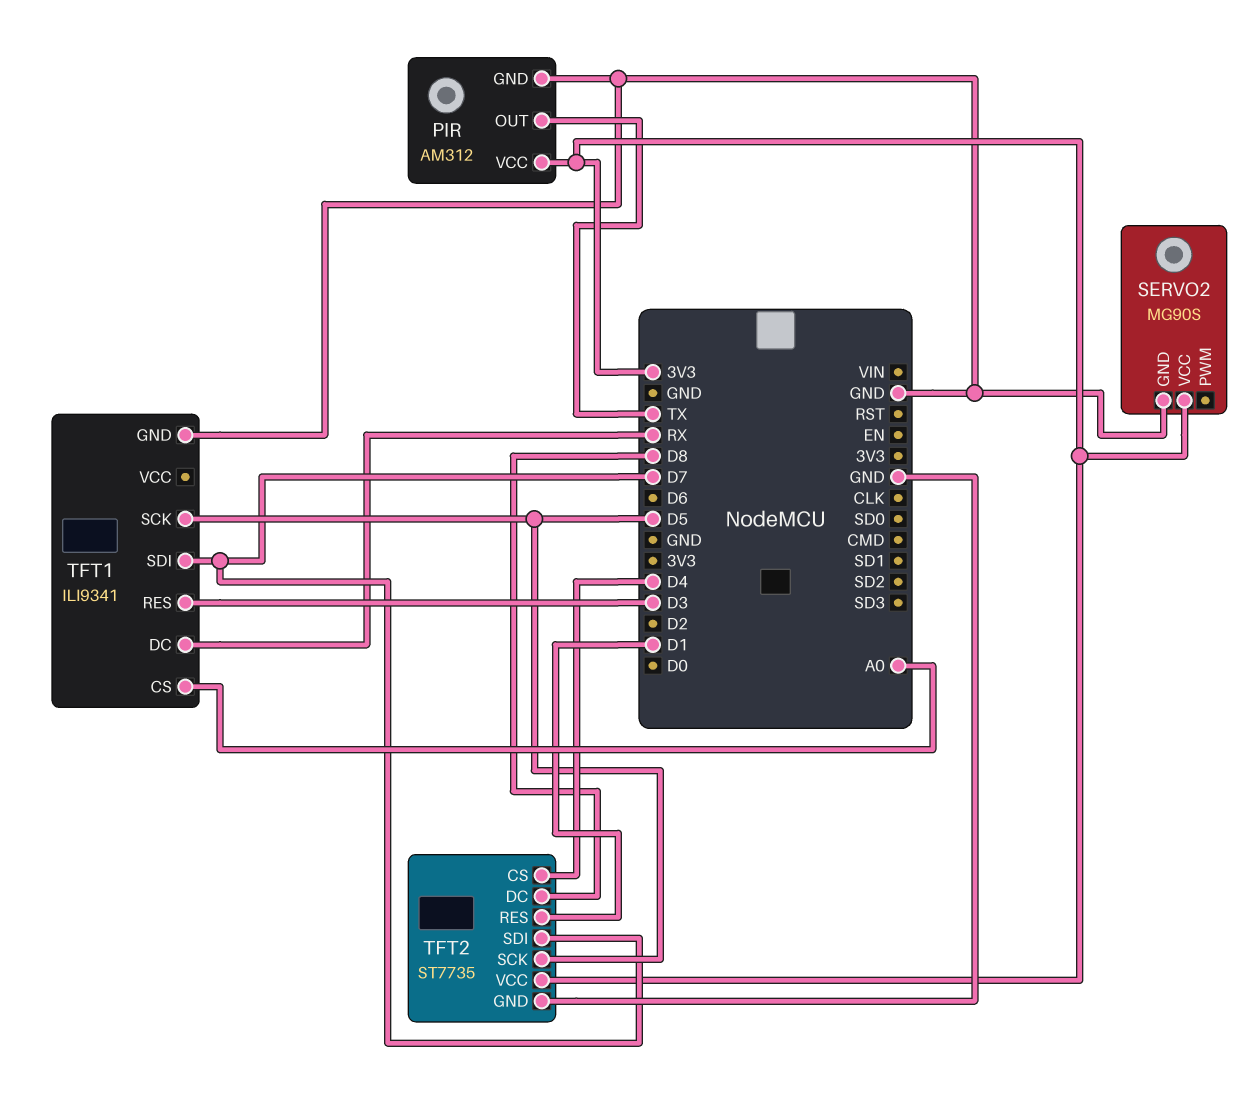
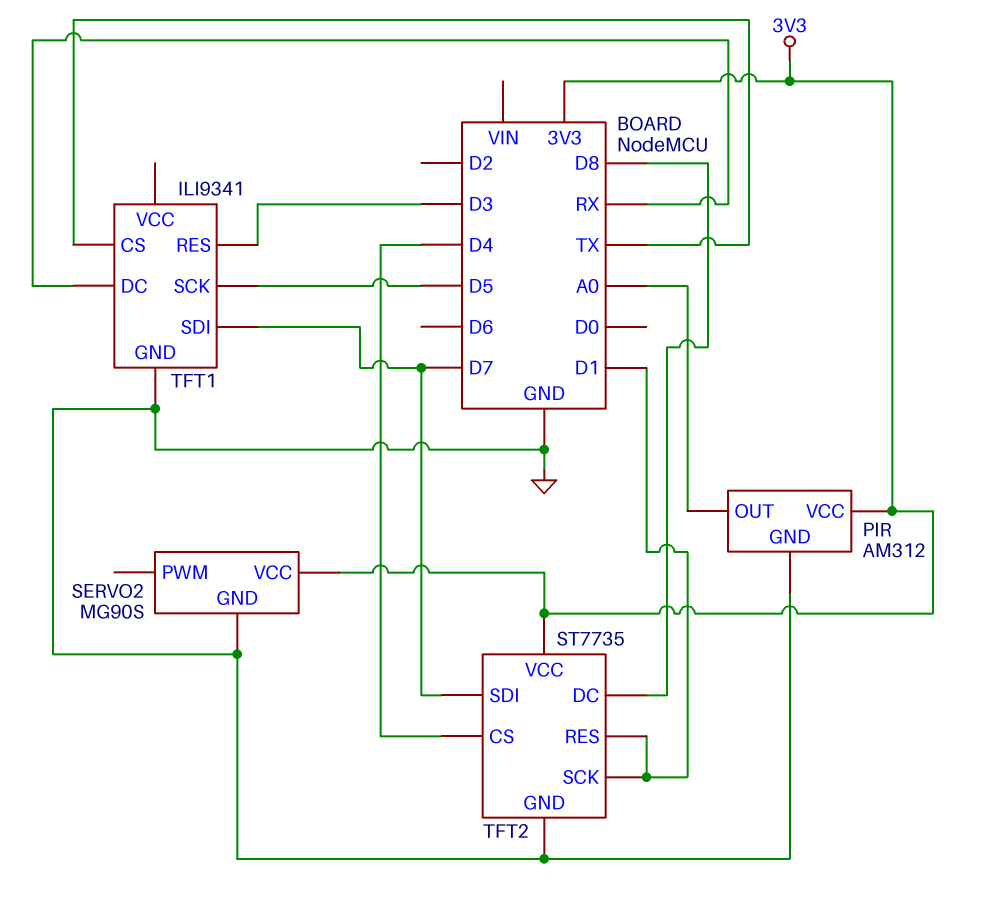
PIR pin OUT: TX -> A0
TFT1 pin CS: A0 -> TX
TFT2 pin SCK: D5 -> D1

